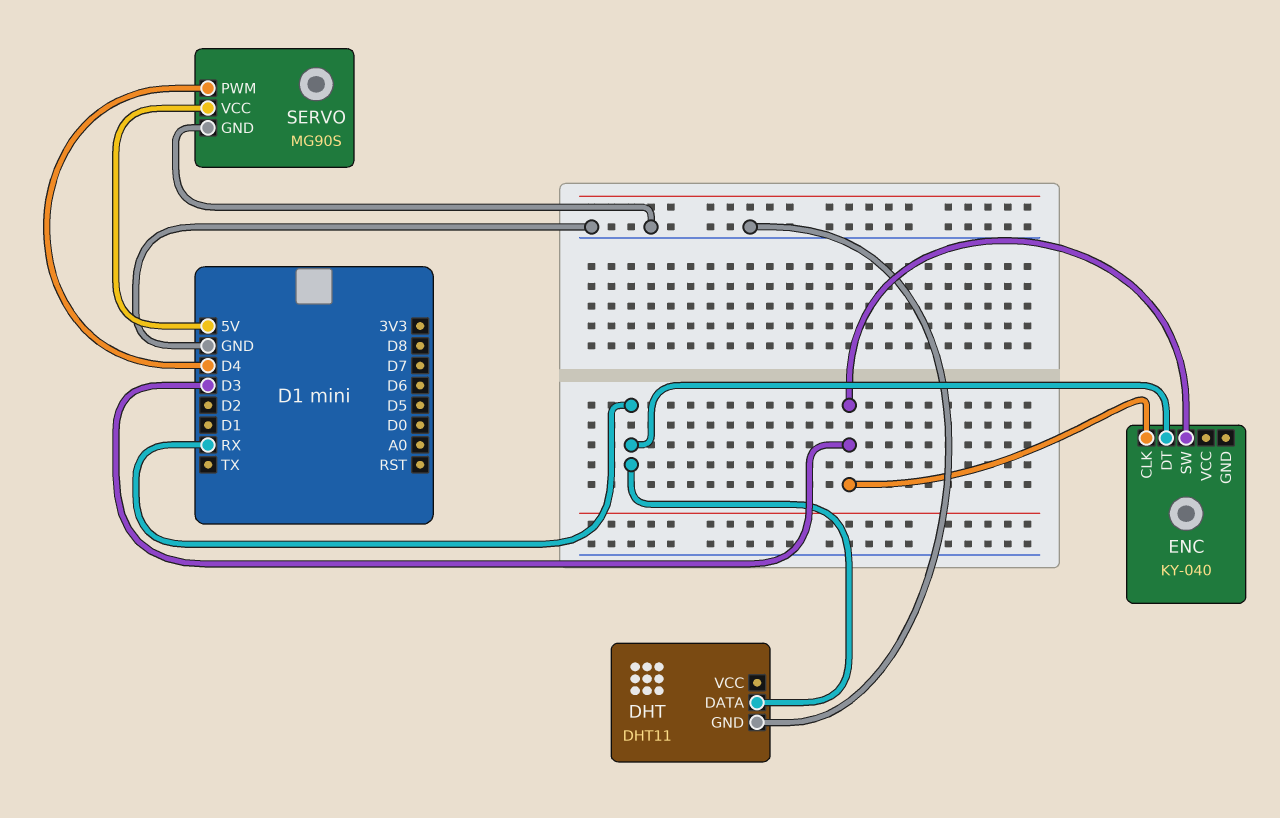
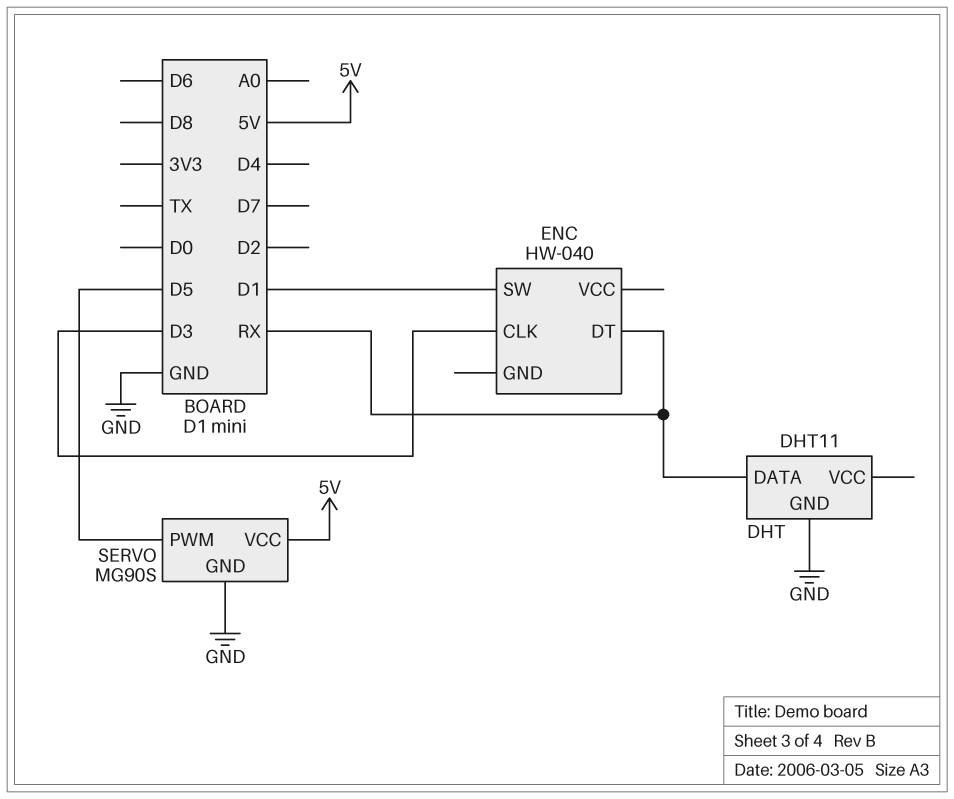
ENC: KY-040 -> HW-040
ENC pin SW: D3 -> D1
SERVO pin PWM: D4 -> D5

